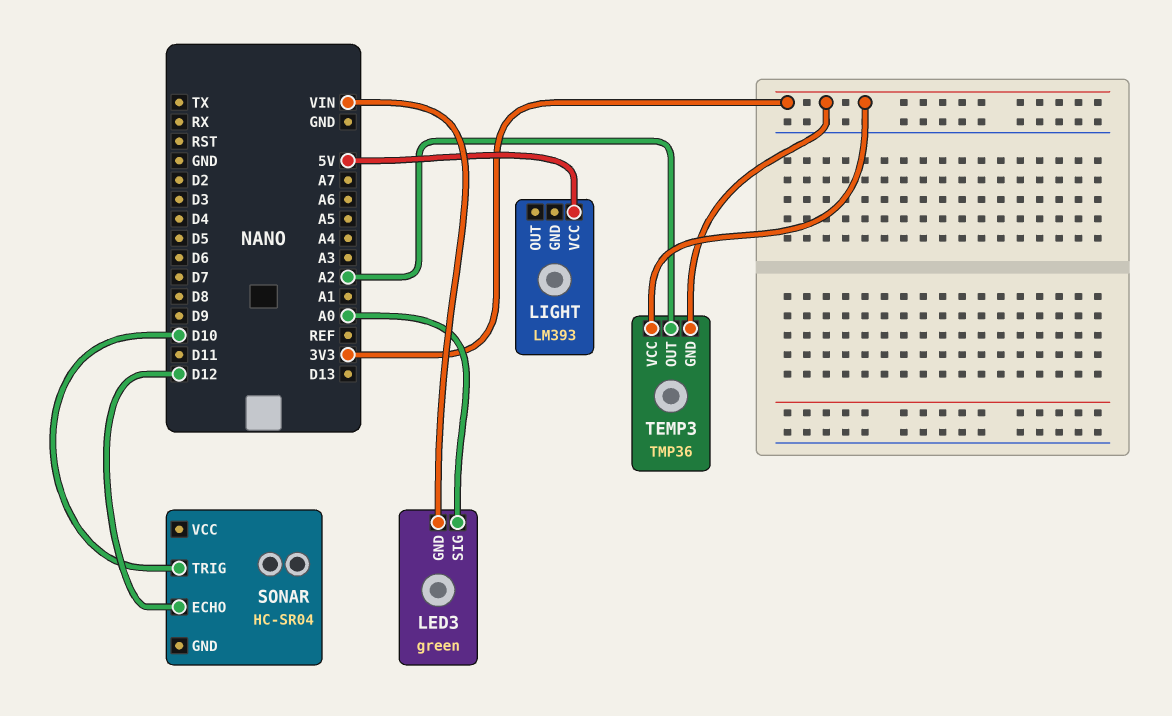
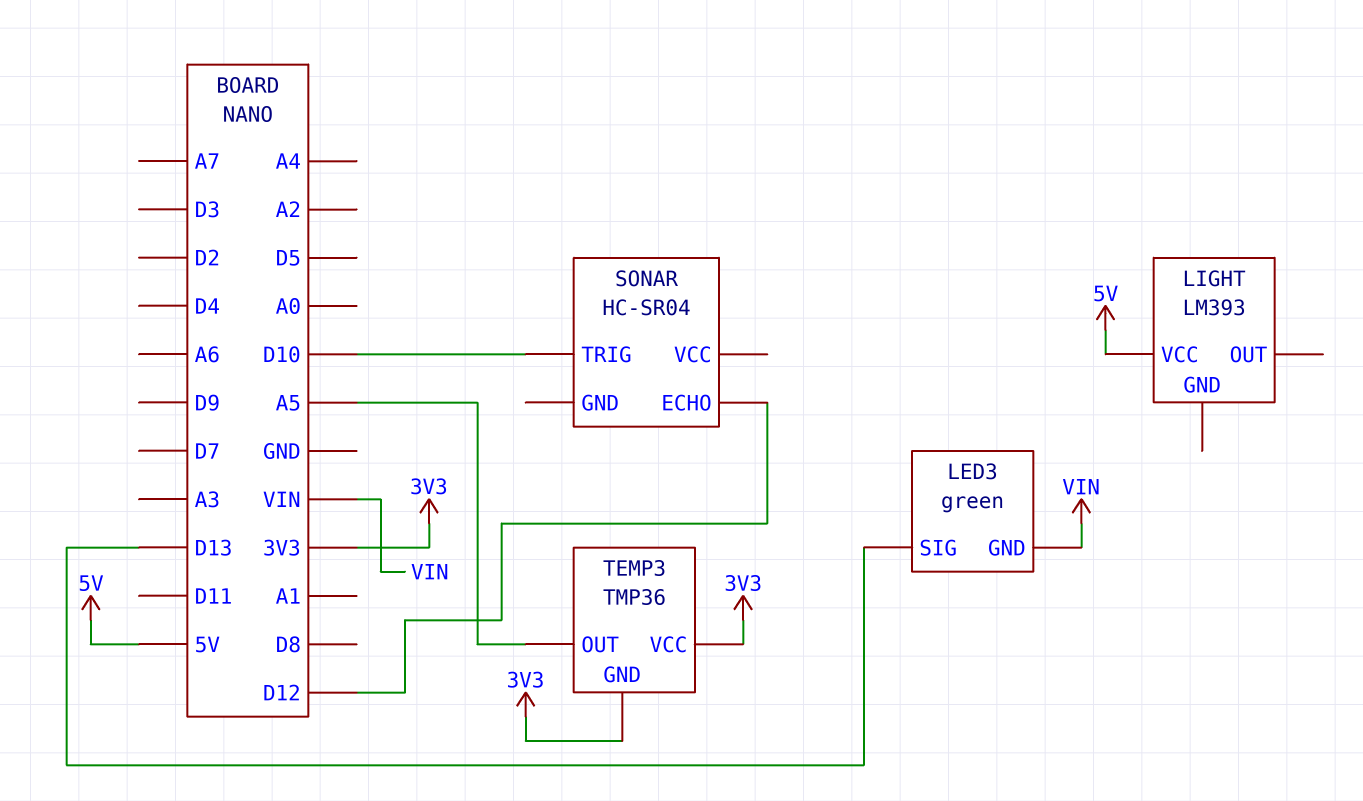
LED3 pin SIG: A0 -> D13
TEMP3 pin OUT: A2 -> A5

